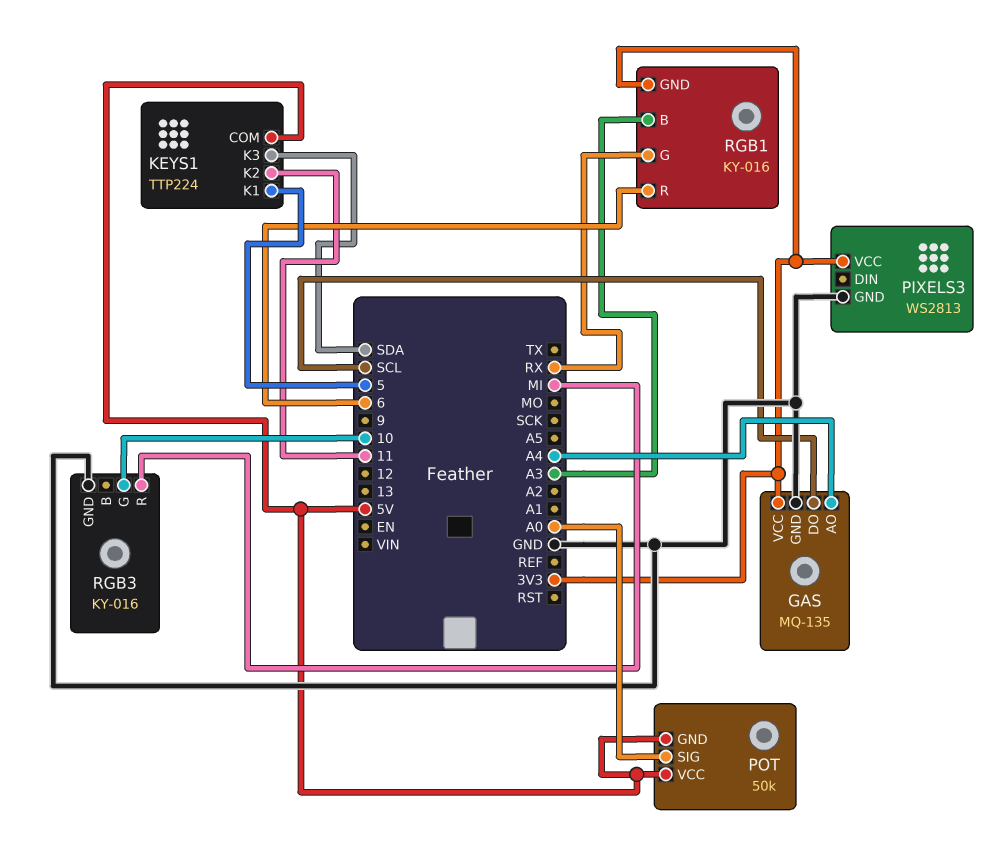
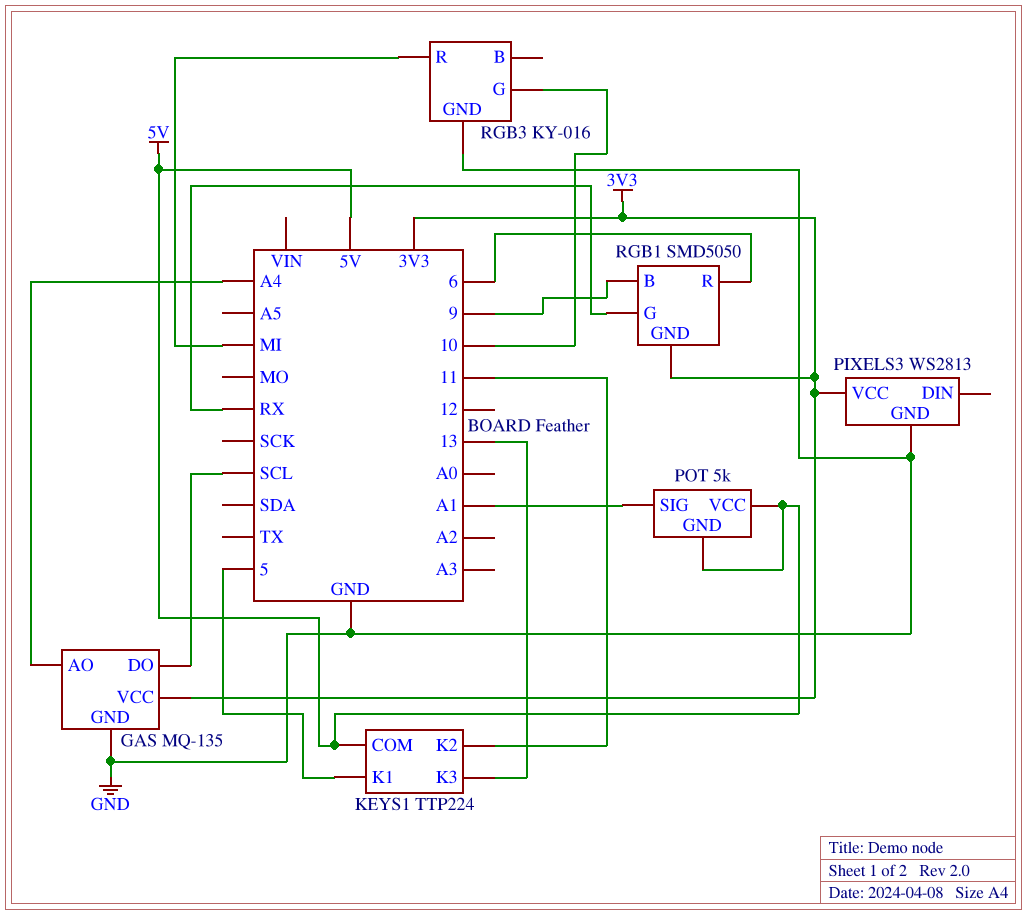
KEYS1 pin K3: SDA -> 13
POT: 50k -> 5k
POT pin SIG: A0 -> A1
RGB1: KY-016 -> SMD5050
RGB1 pin B: A3 -> 9

